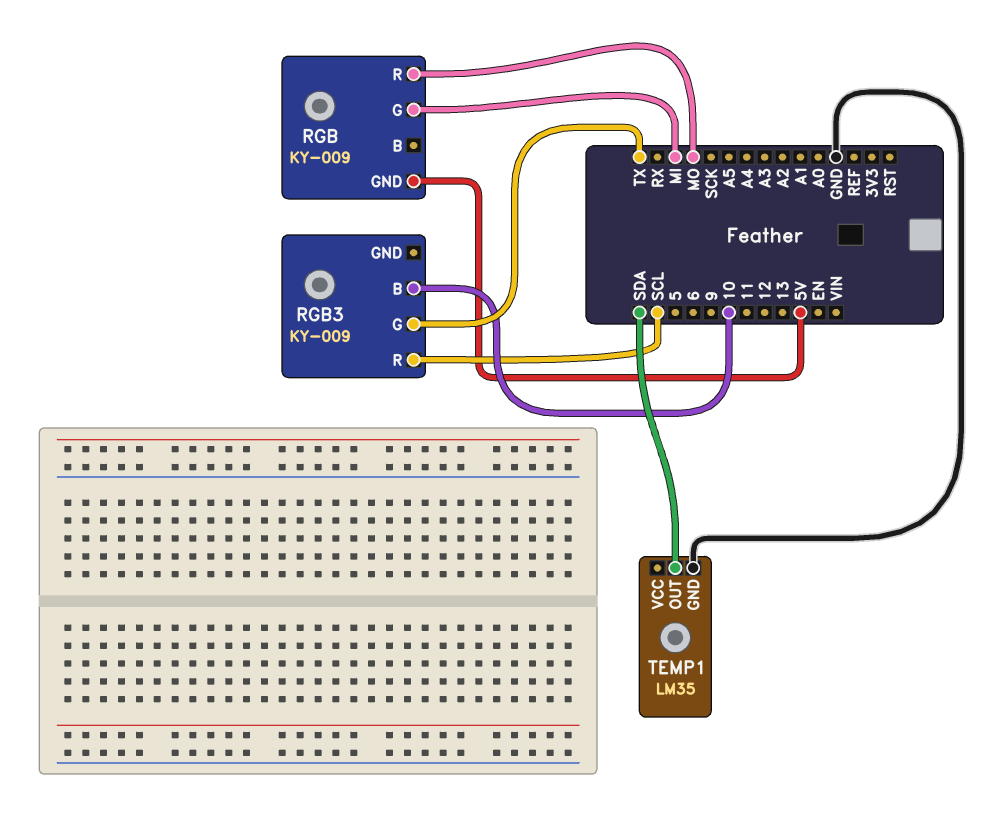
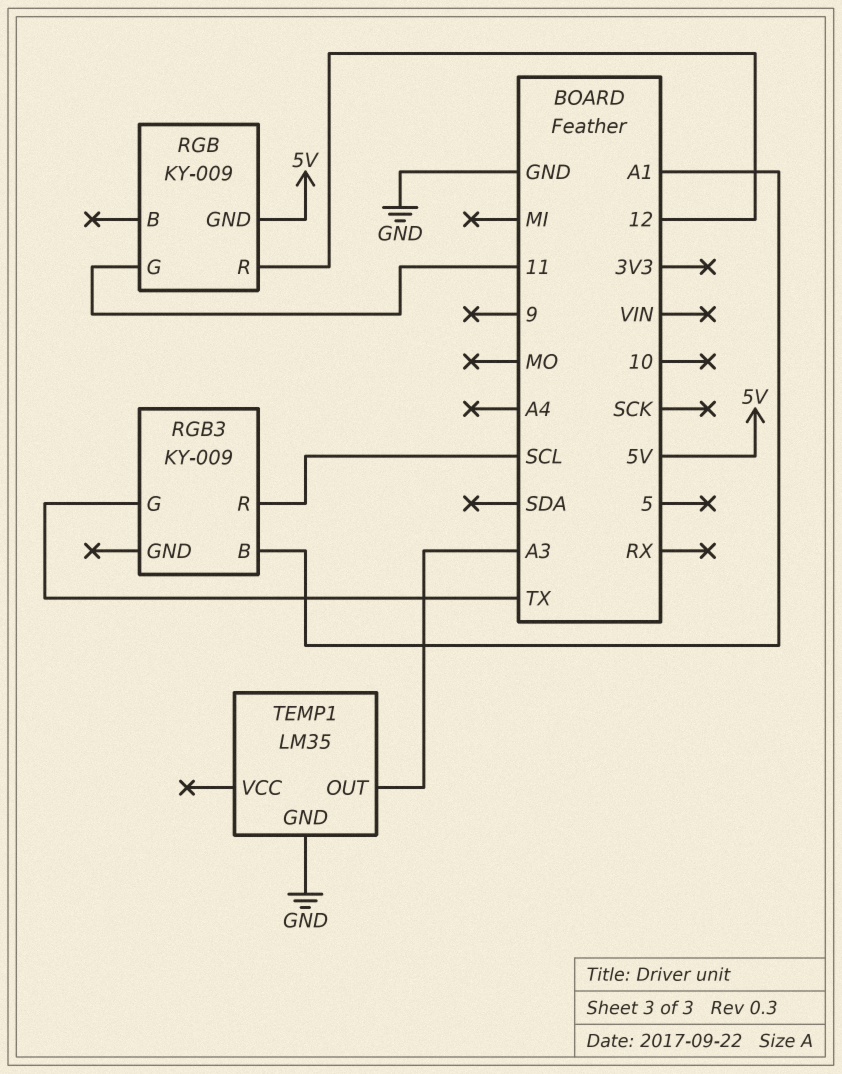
RGB pin G: MI -> 11
RGB pin R: MO -> 12
RGB3 pin B: 10 -> A1
TEMP1 pin OUT: SDA -> A3

